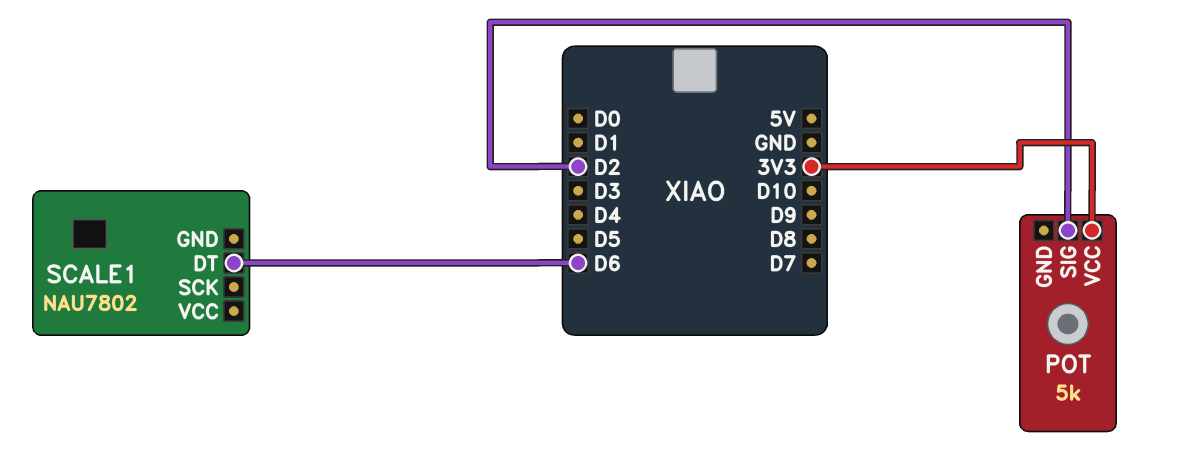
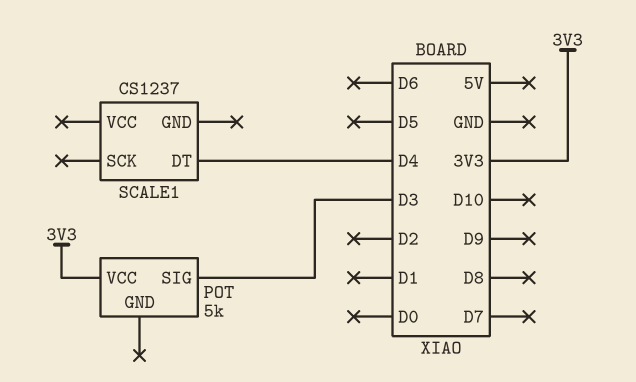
POT pin SIG: D2 -> D3
SCALE1: NAU7802 -> CS1237
SCALE1 pin DT: D6 -> D4

